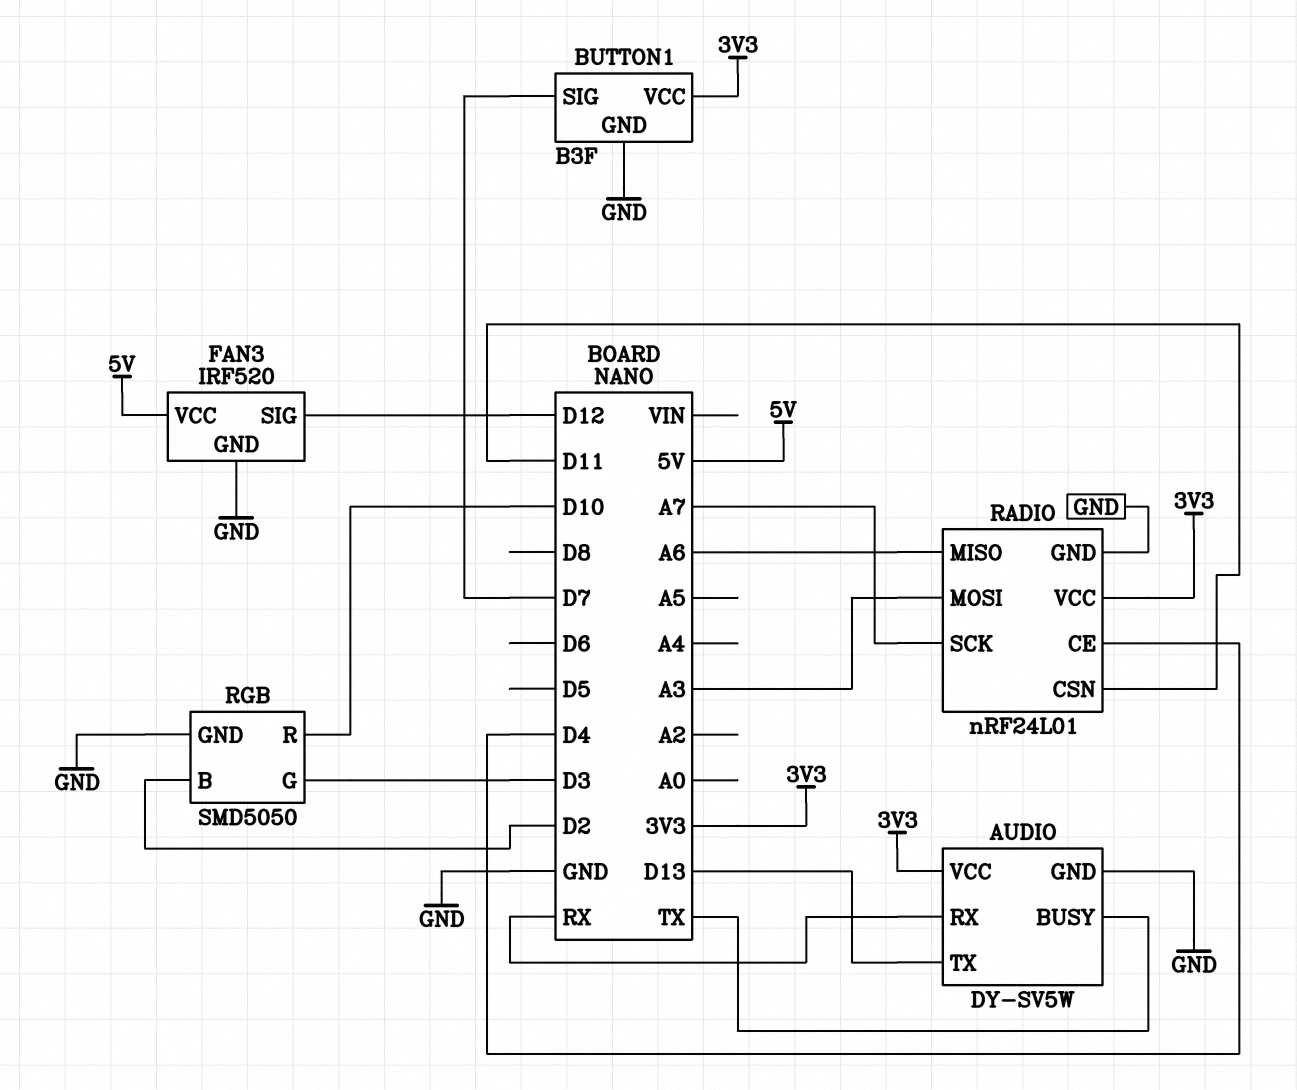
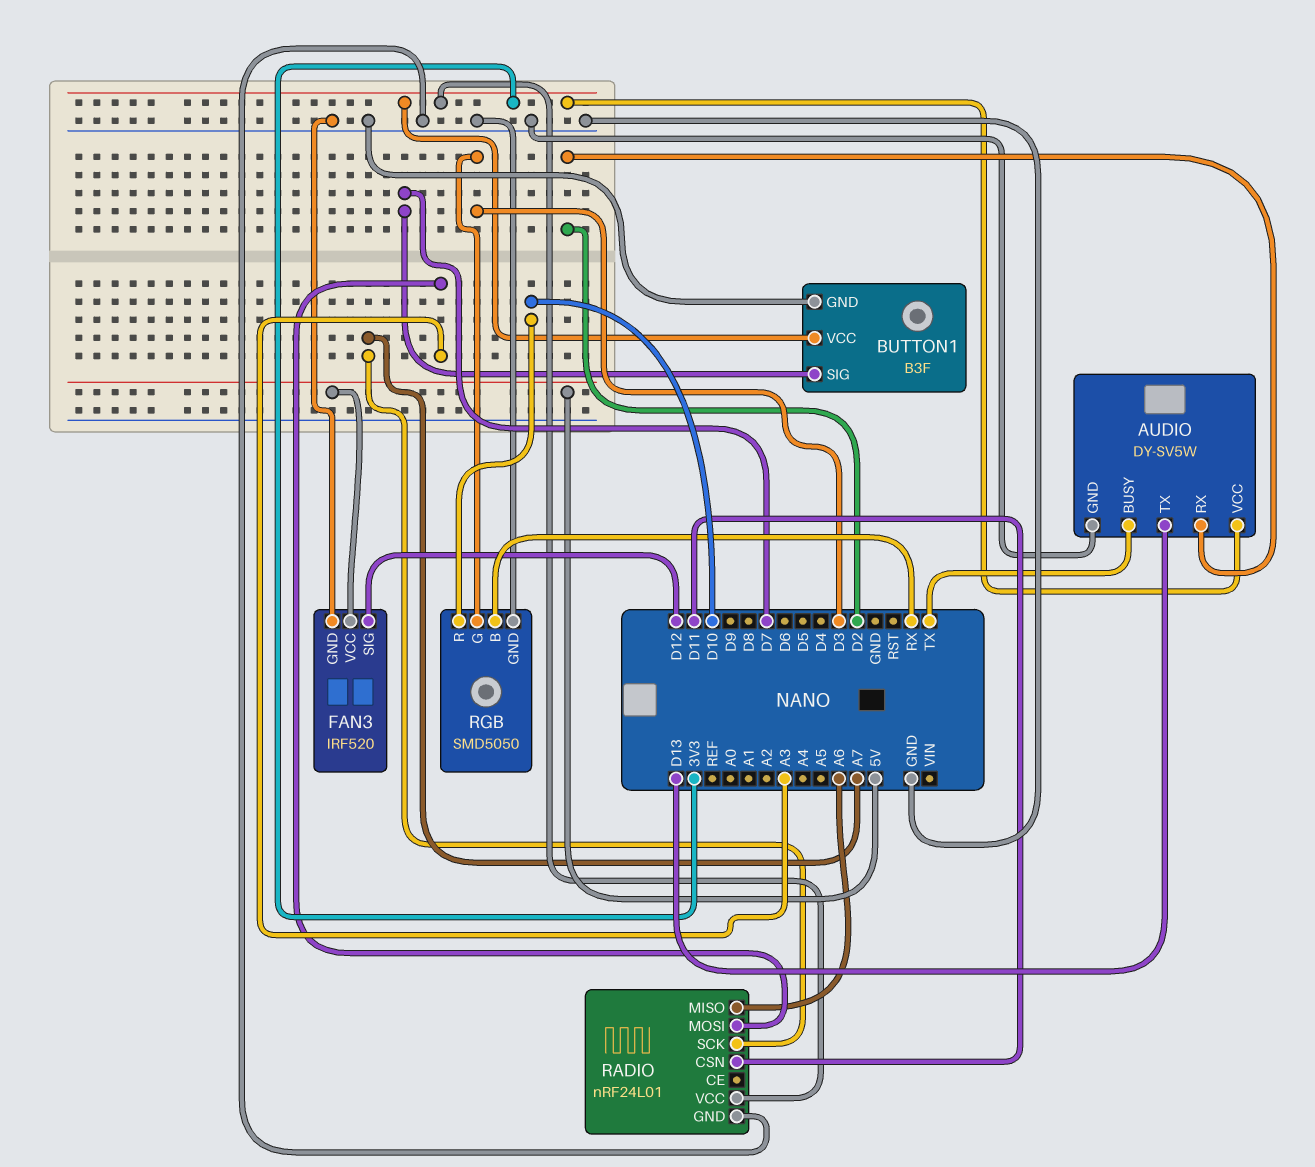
AUDIO pin RX: RX -> D2
RADIO pin CE: D4 -> none
RGB pin B: D2 -> RX

